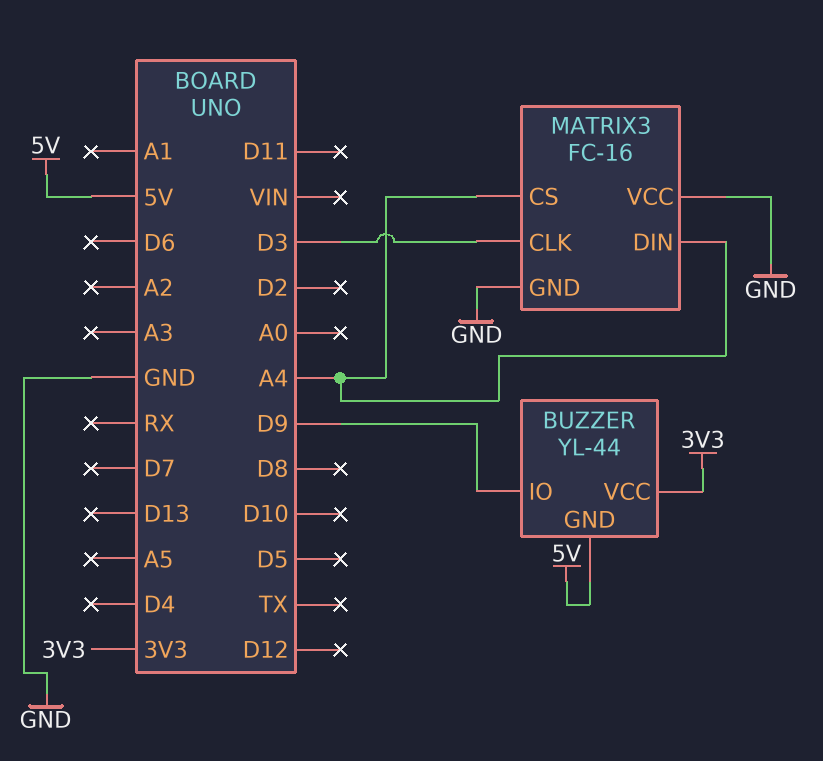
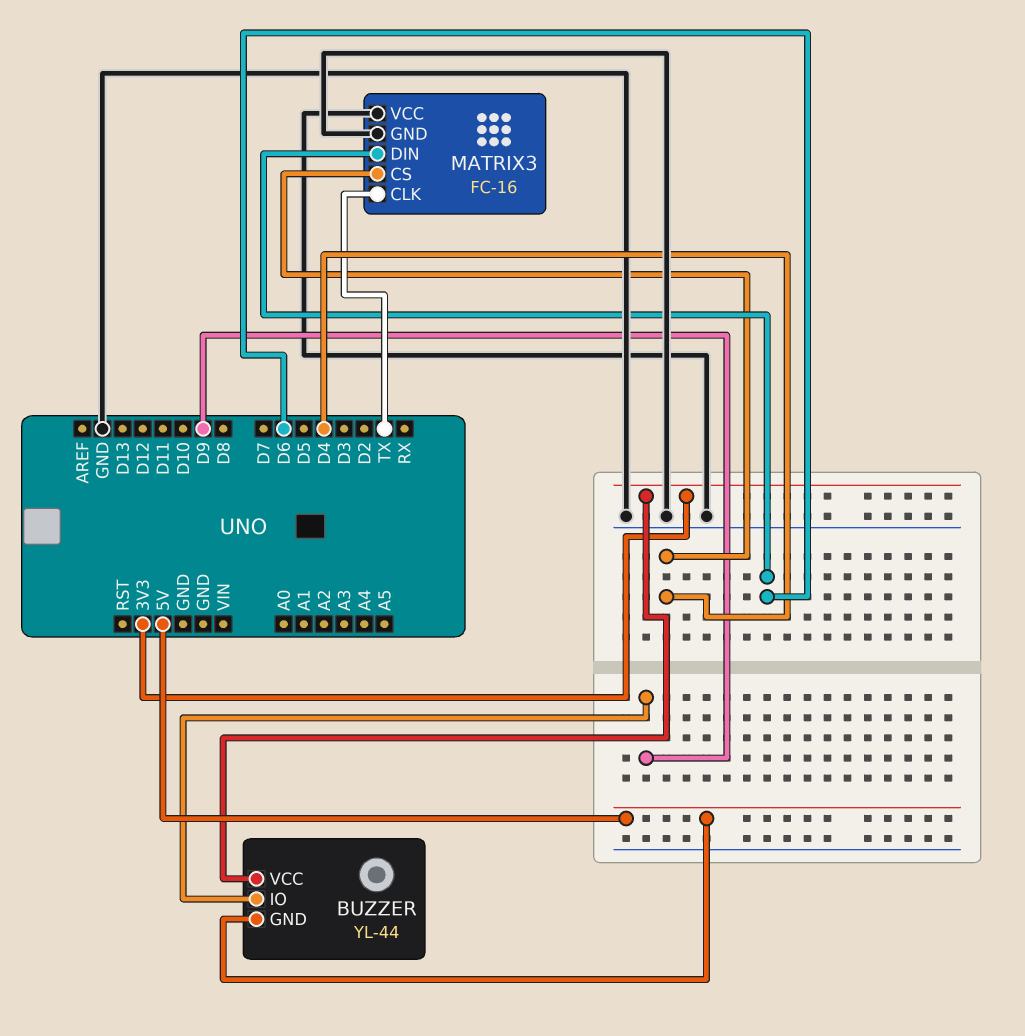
MATRIX3 pin CLK: D3 -> TX
MATRIX3 pin CS: A4 -> D4
MATRIX3 pin DIN: A4 -> D6

